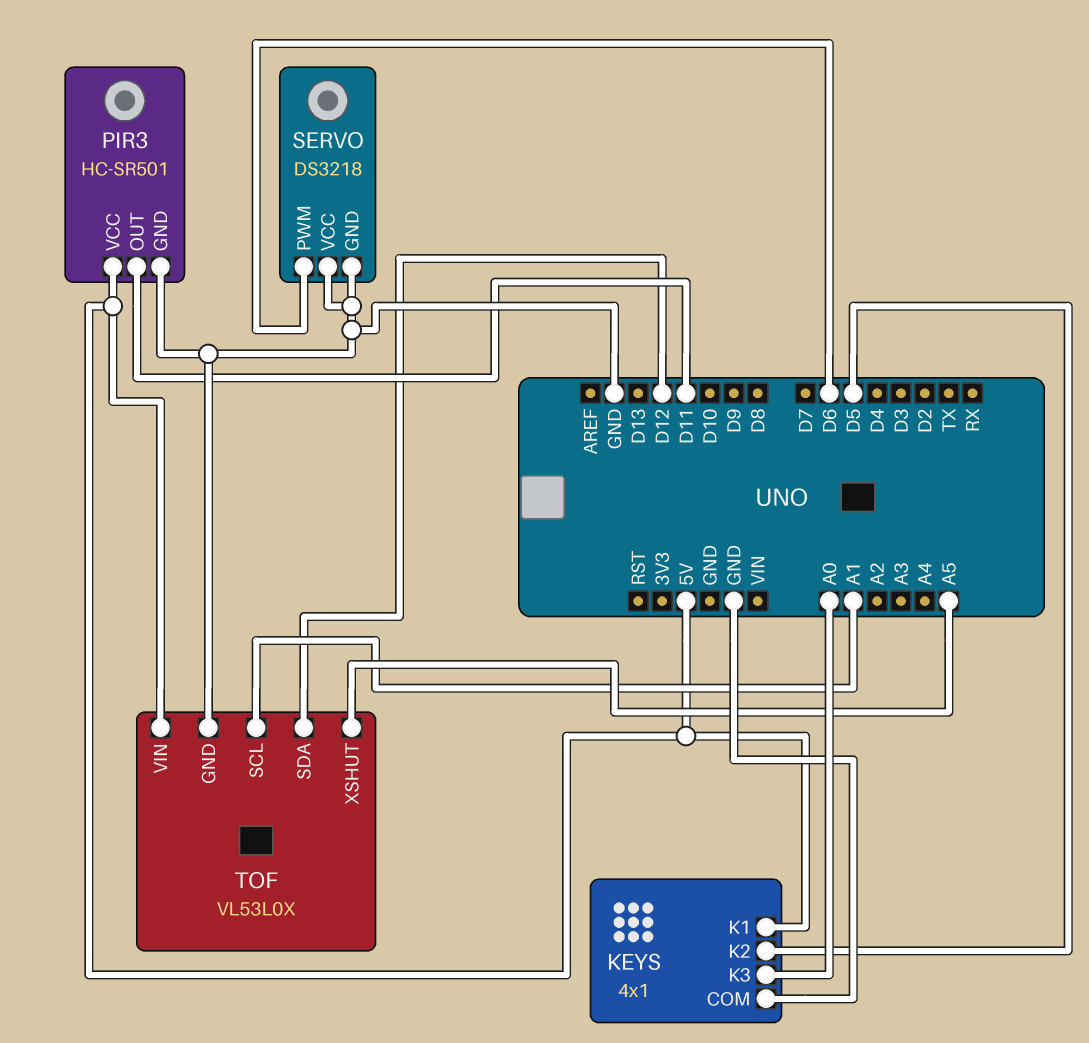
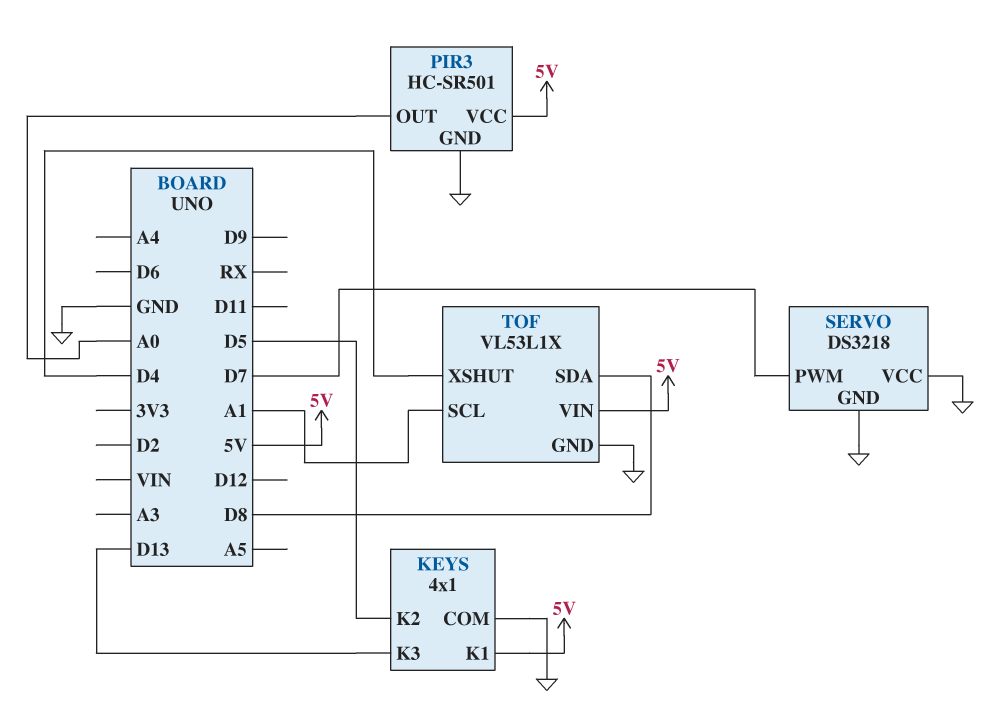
KEYS pin K3: A0 -> D13
PIR3 pin OUT: D11 -> A0
SERVO pin PWM: D6 -> D7
TOF: VL53L0X -> VL53L1X
TOF pin SDA: D12 -> D8
TOF pin XSHUT: A5 -> D4

